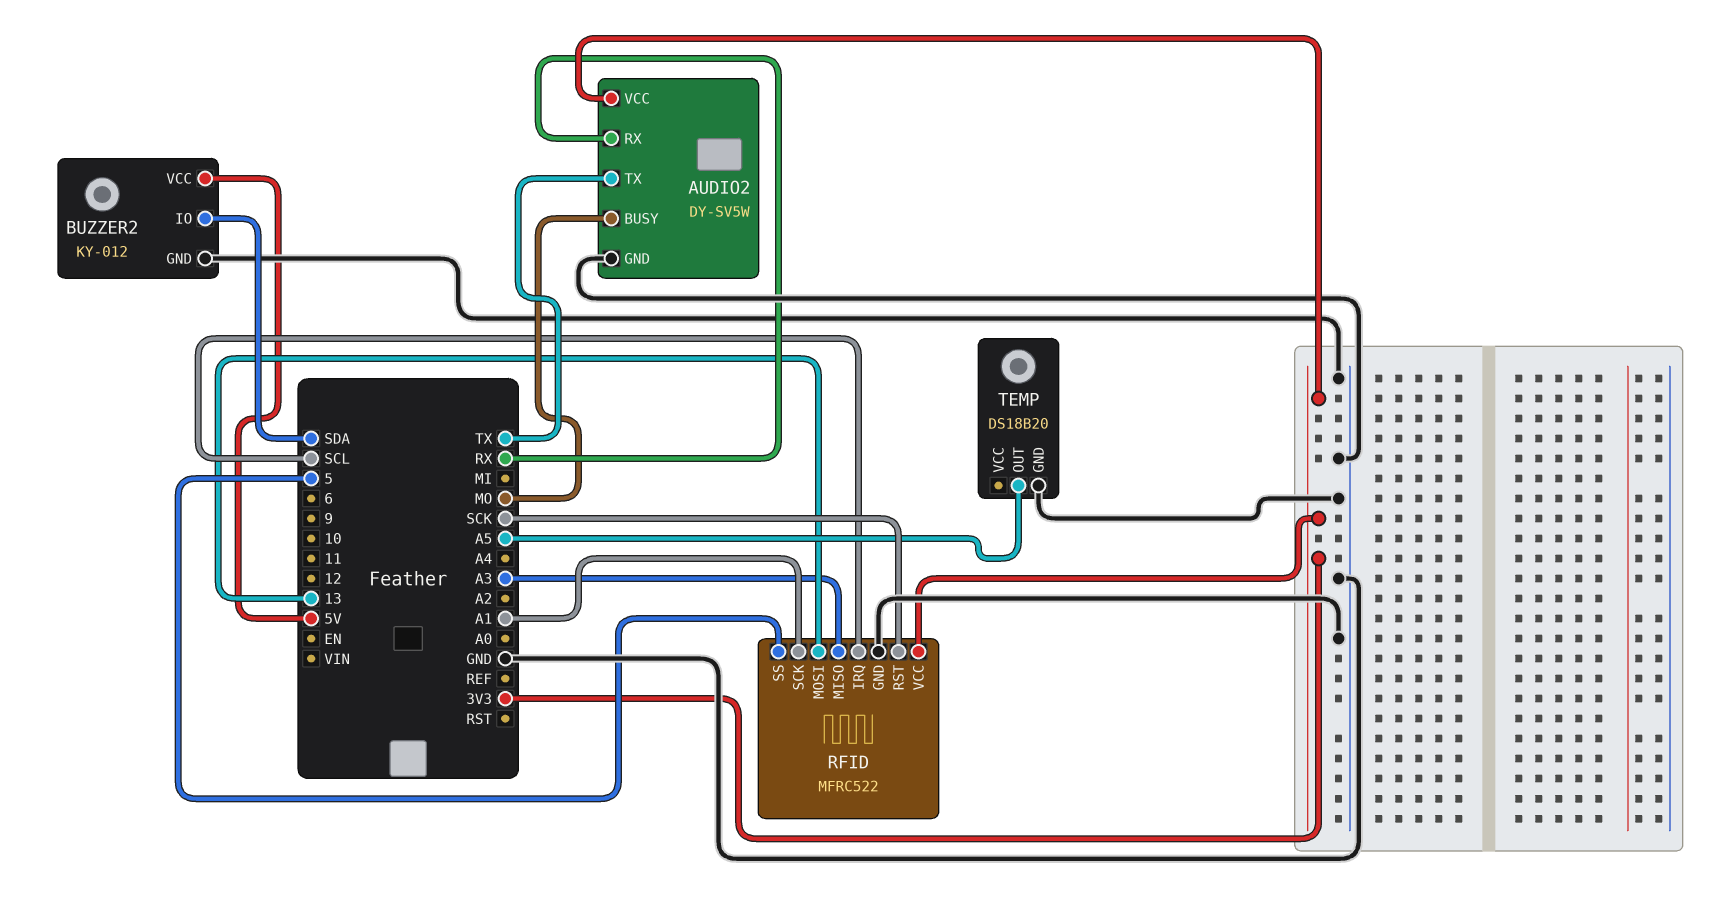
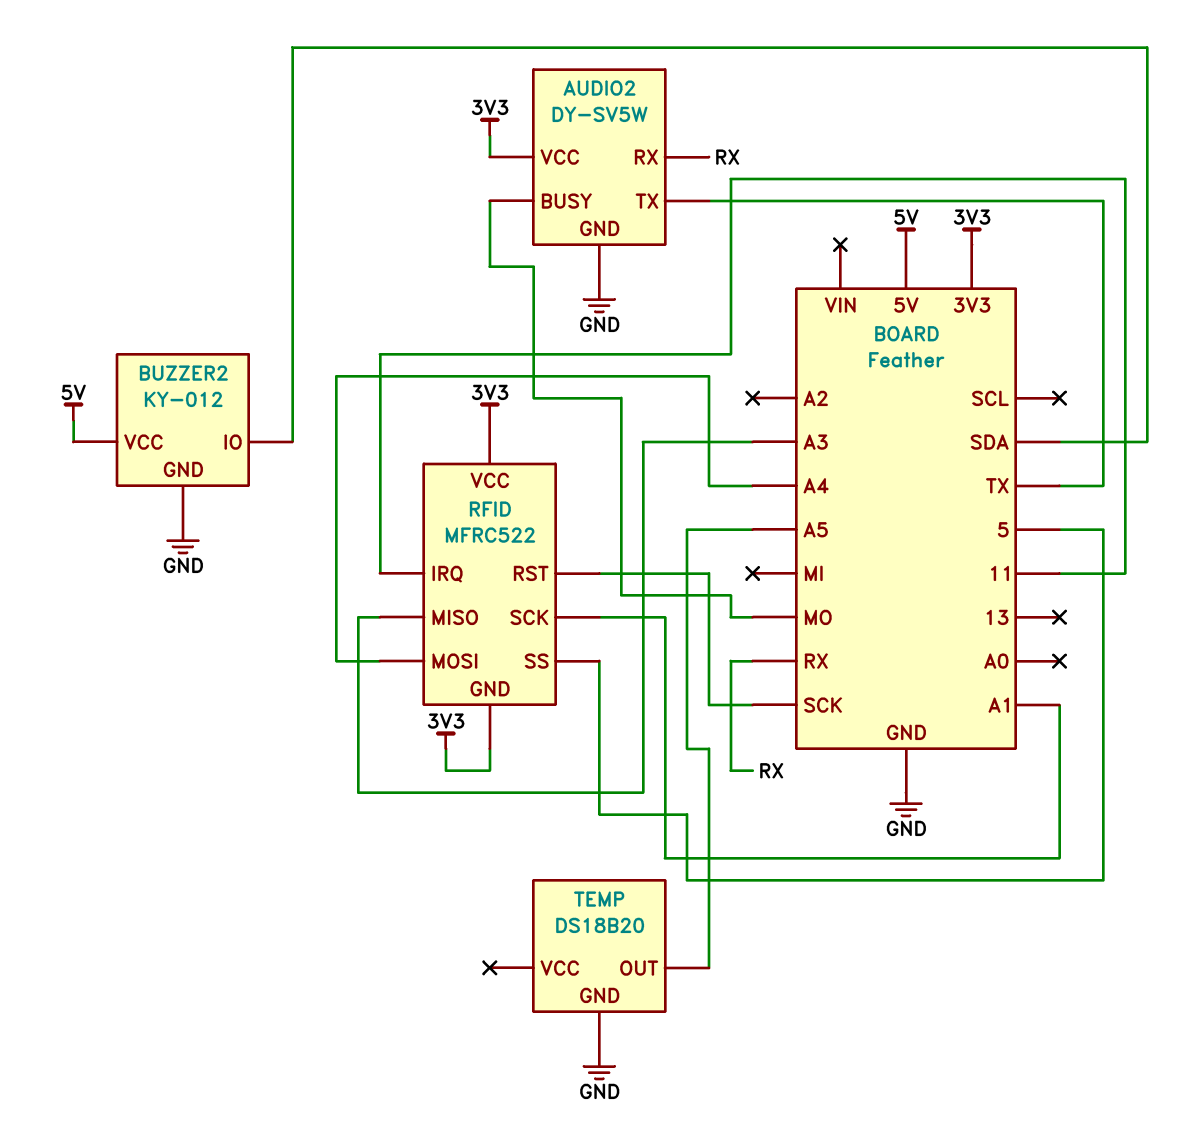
RFID pin GND: GND -> 3V3
RFID pin IRQ: SCL -> 11
RFID pin MOSI: 13 -> A4

